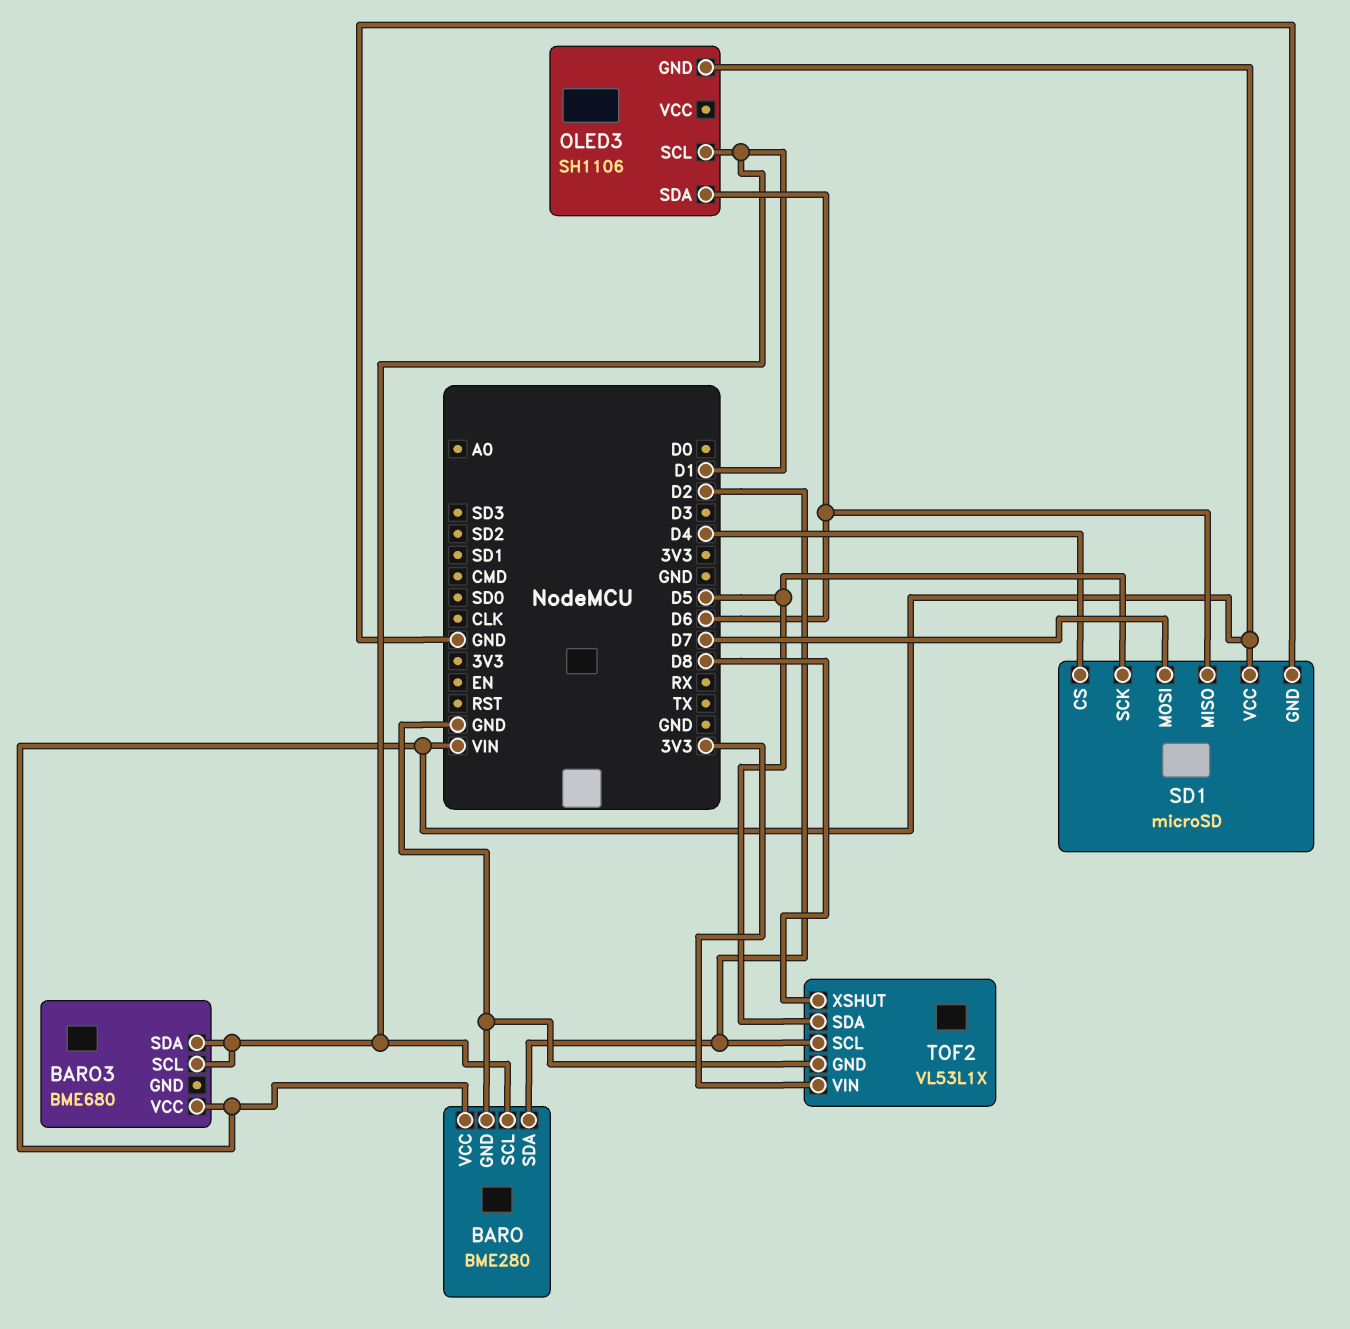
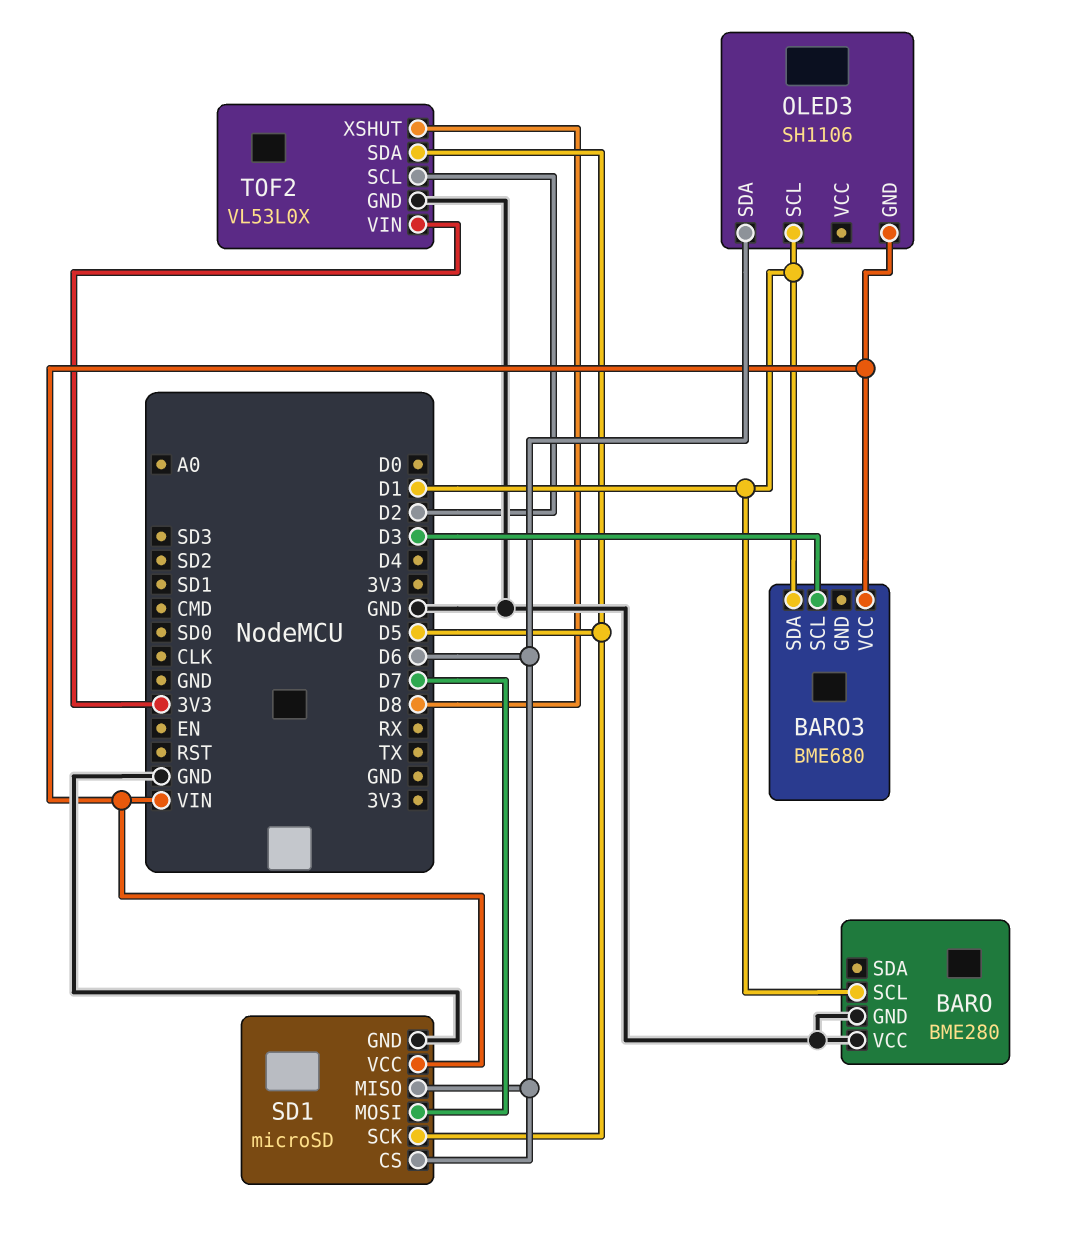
BARO pin SDA: D2 -> none
BARO pin VCC: VIN -> GND
BARO3 pin SCL: D1 -> D3
SD1 pin CS: D4 -> D6
TOF2: VL53L1X -> VL53L0X

